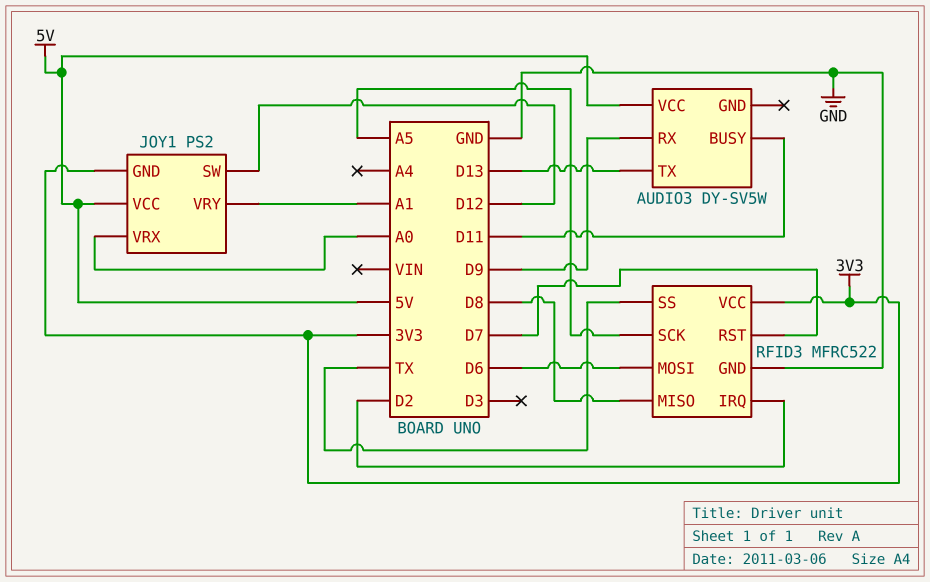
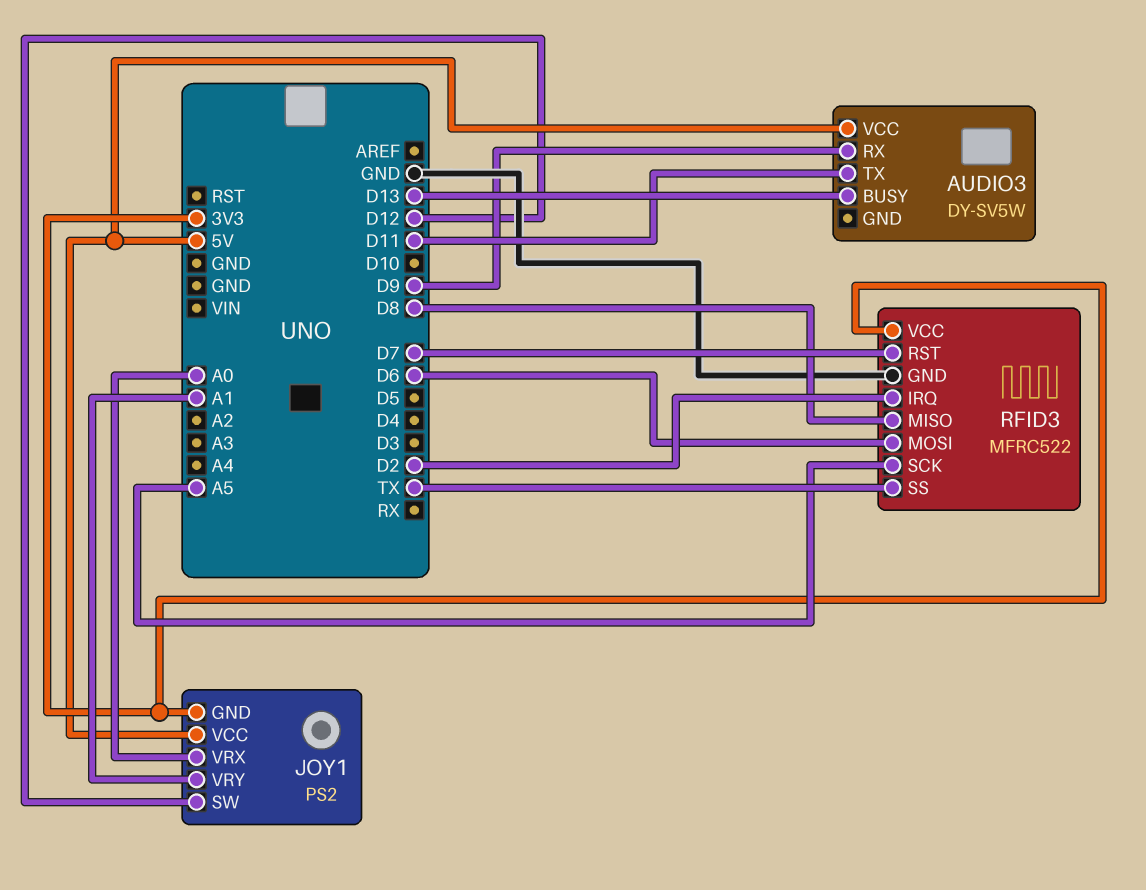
AUDIO3 pin BUSY: D11 -> D13
AUDIO3 pin TX: D13 -> D11

